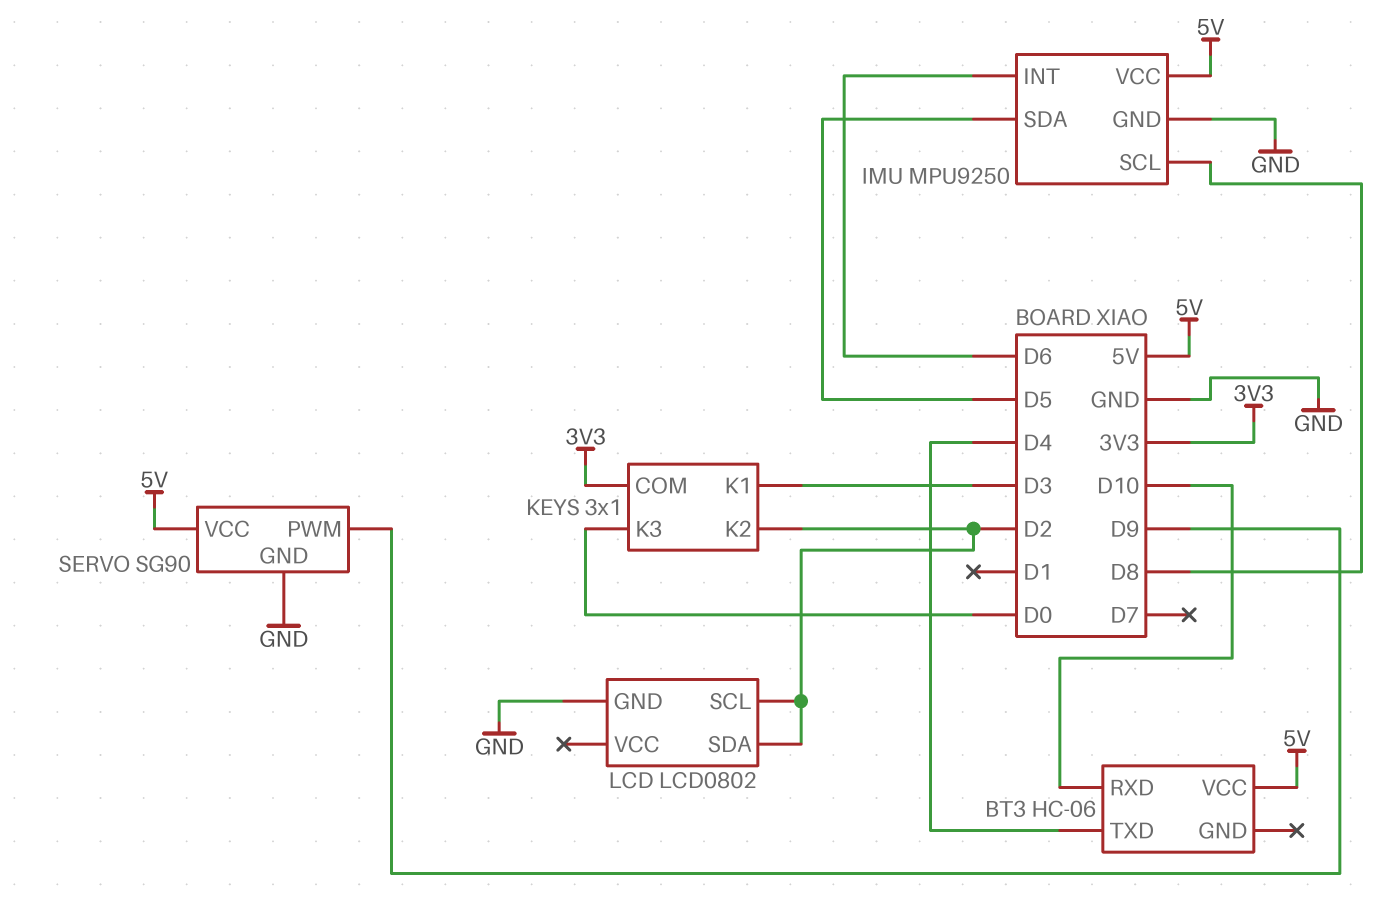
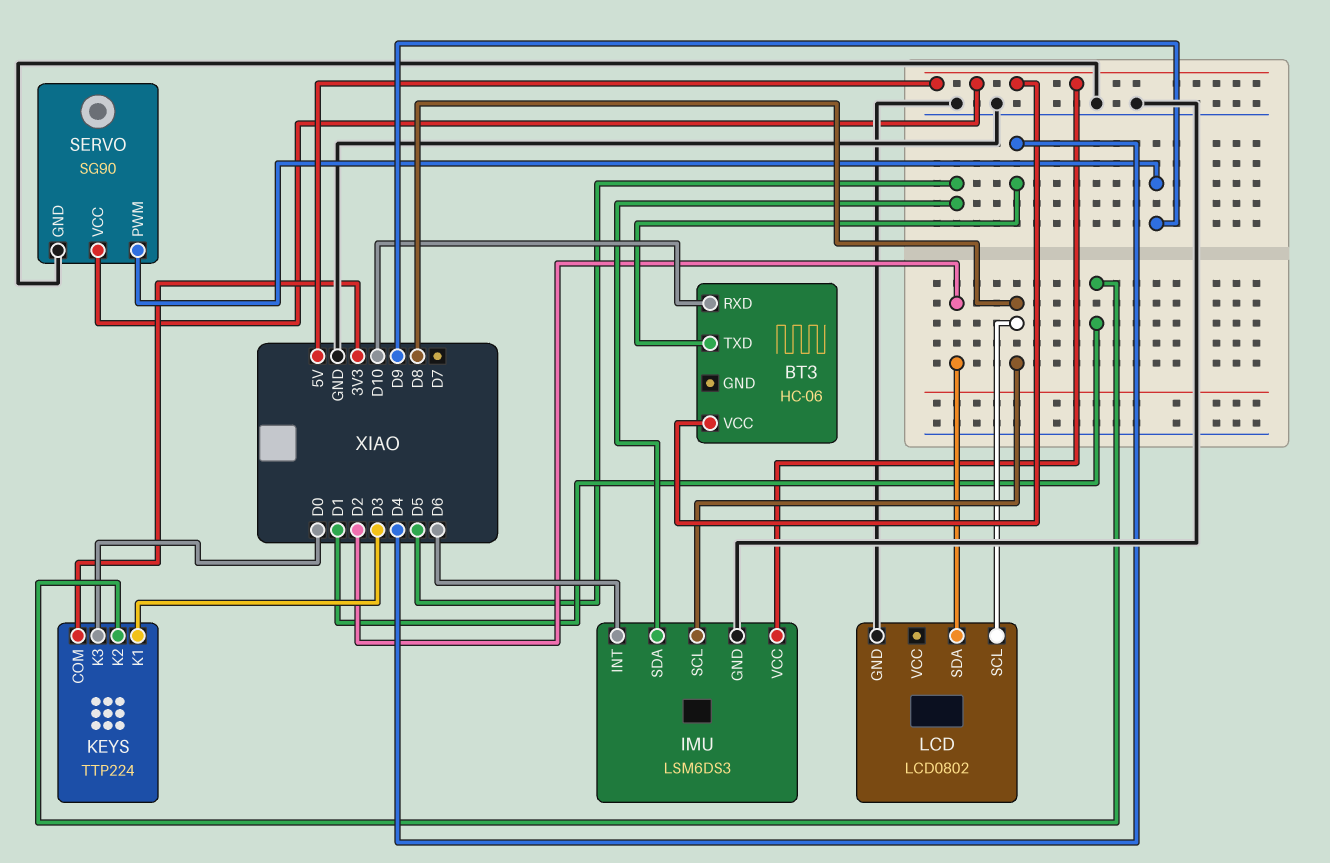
IMU: MPU9250 -> LSM6DS3
KEYS: 3x1 -> TTP224
KEYS pin K2: D2 -> D1
LCD pin SCL: D2 -> D8

